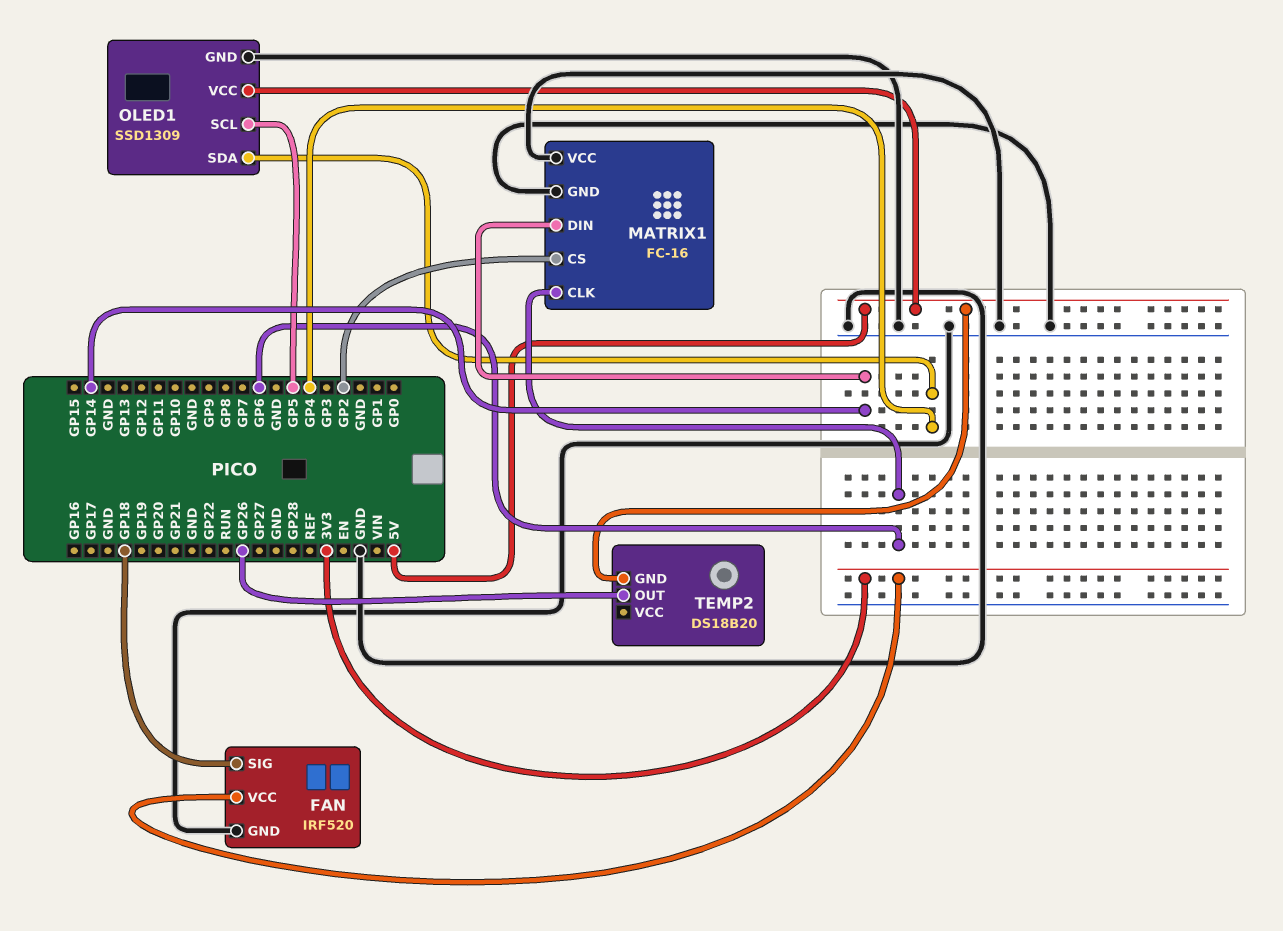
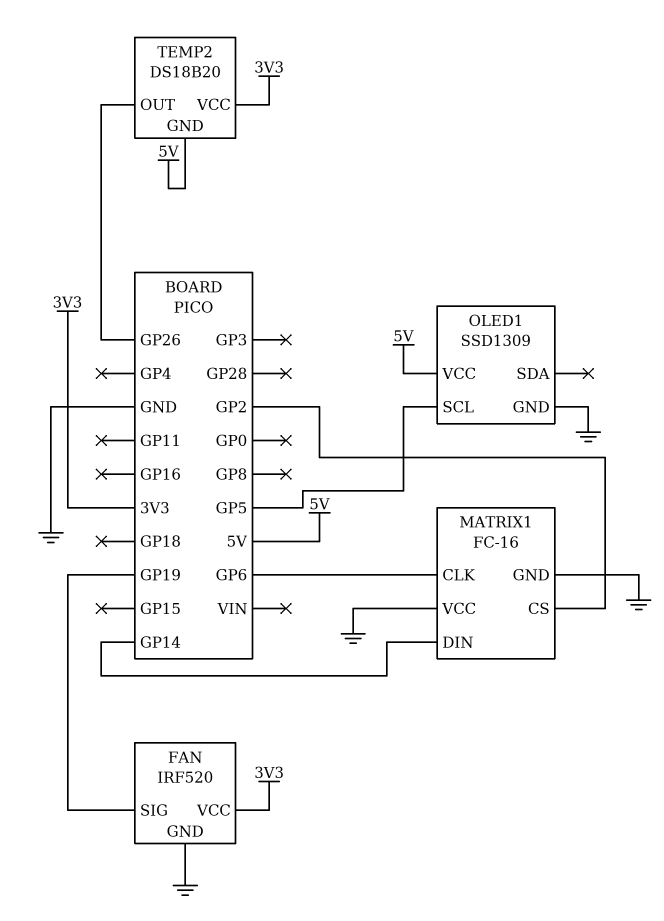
FAN pin SIG: GP18 -> GP19
OLED1 pin SDA: GP4 -> none
TEMP2 pin VCC: none -> 3V3

